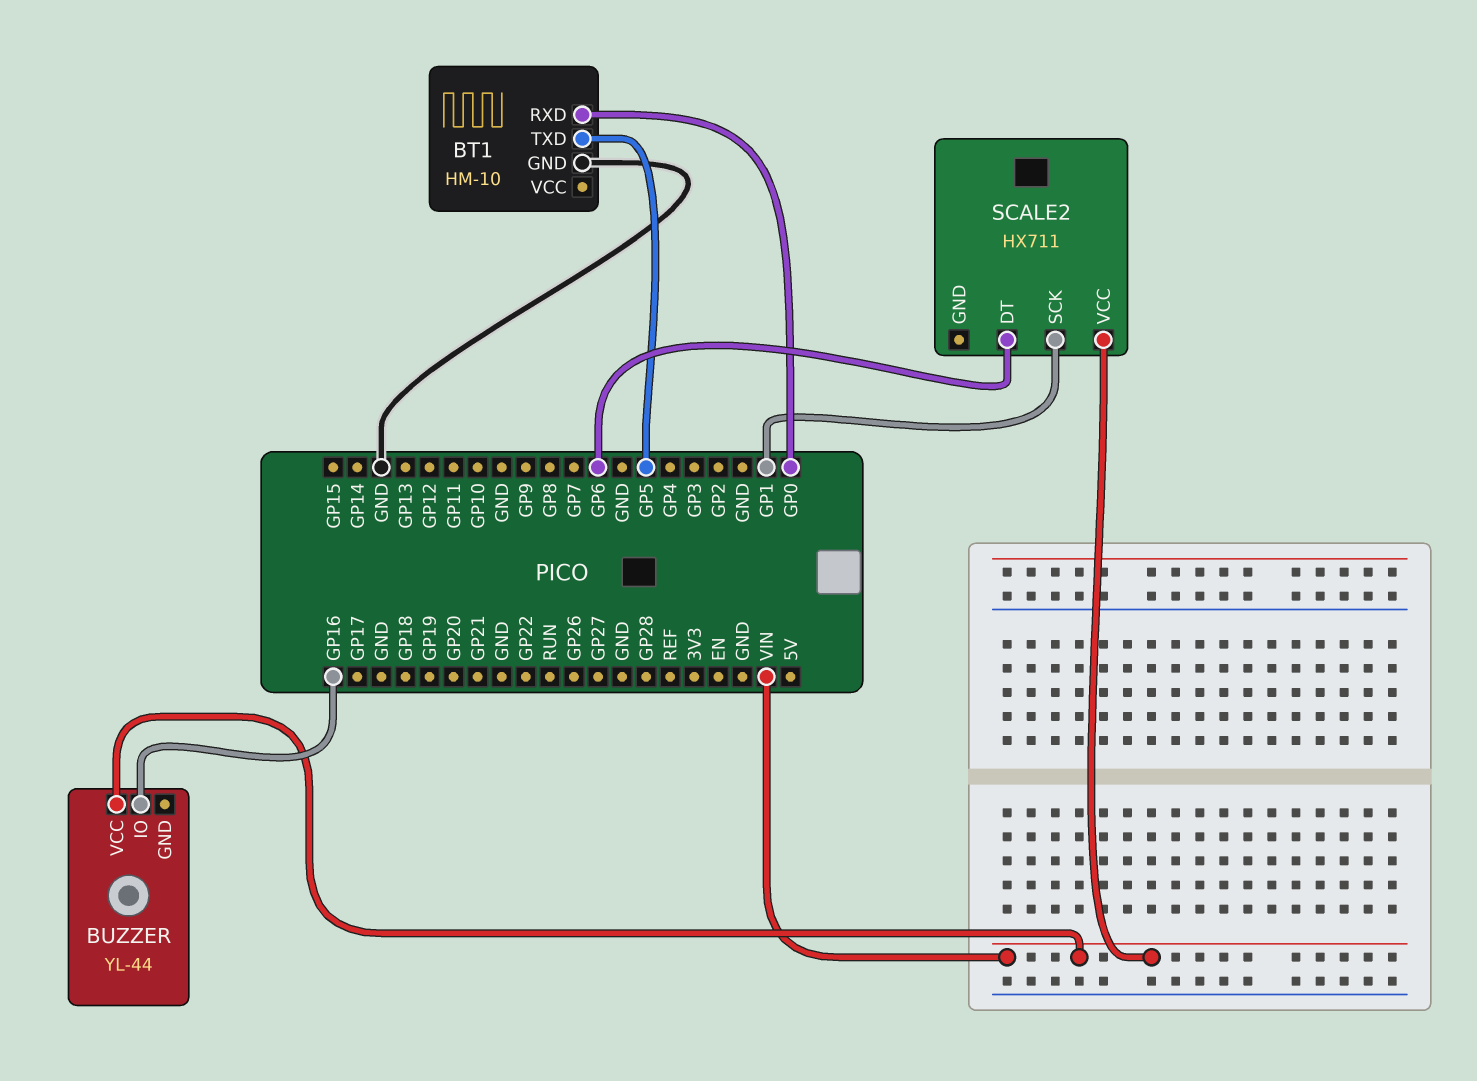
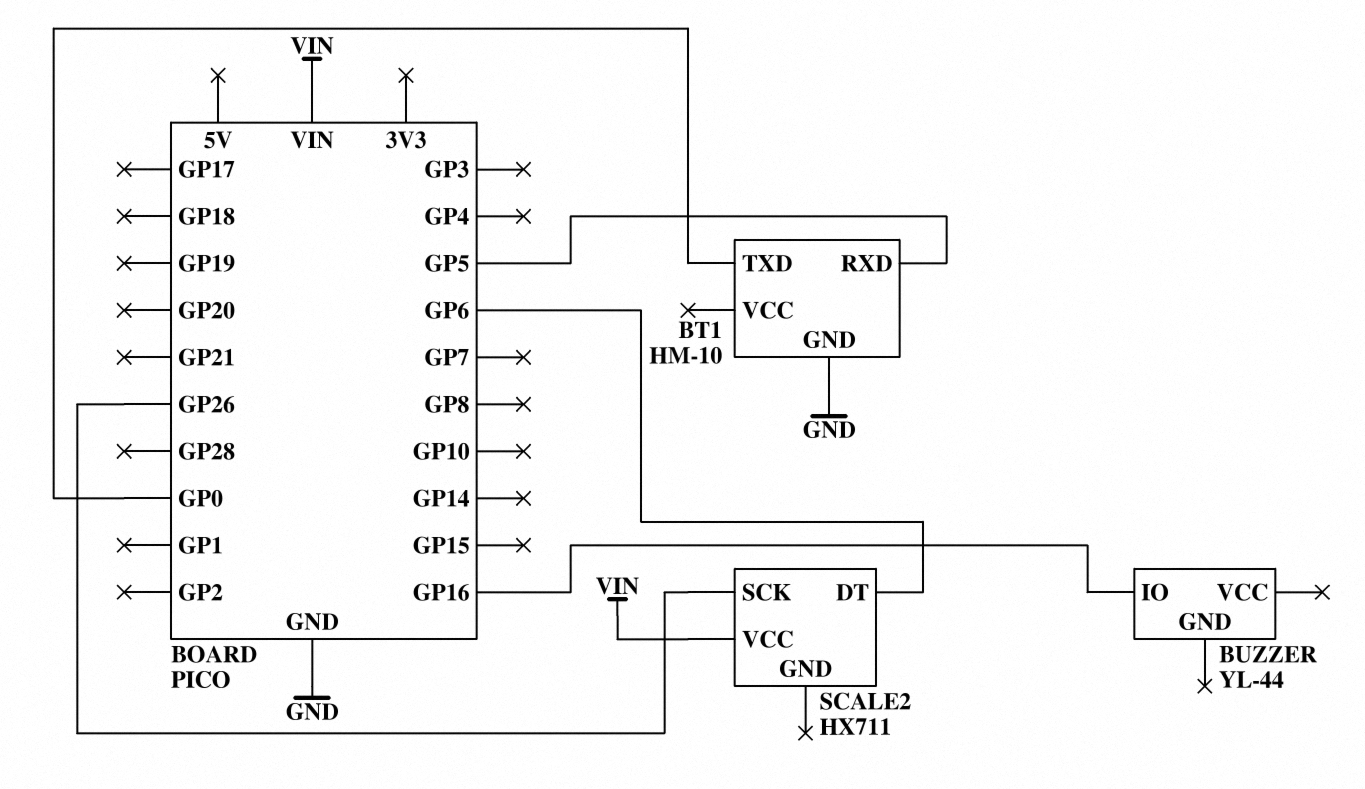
BT1 pin RXD: GP0 -> GP5
BT1 pin TXD: GP5 -> GP0
BUZZER pin VCC: VIN -> none
SCALE2 pin SCK: GP1 -> GP26

